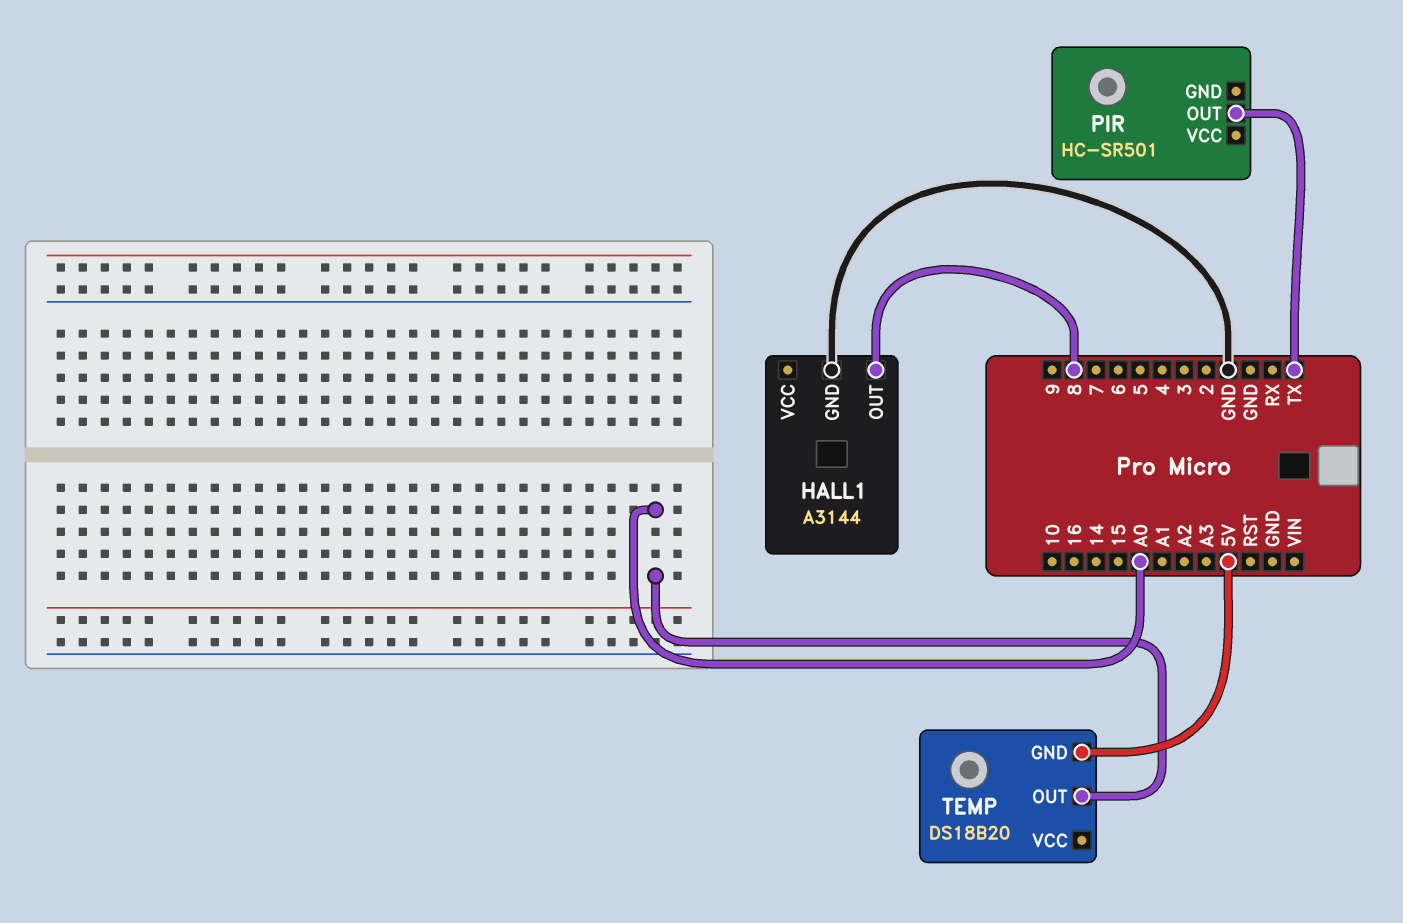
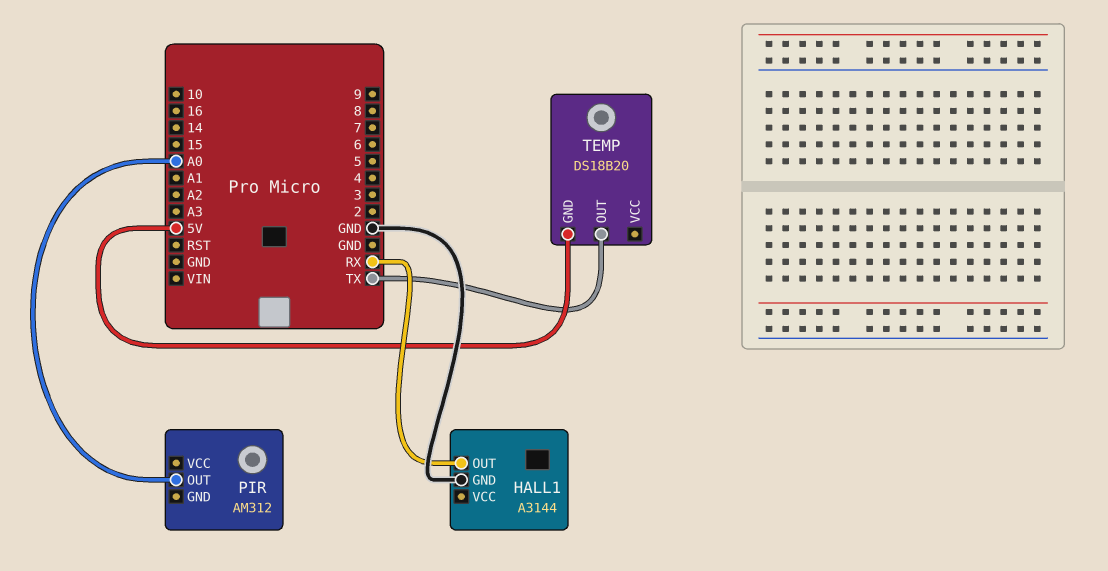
HALL1 pin OUT: 8 -> RX
PIR: HC-SR501 -> AM312
PIR pin OUT: TX -> A0
TEMP pin OUT: A0 -> TX

